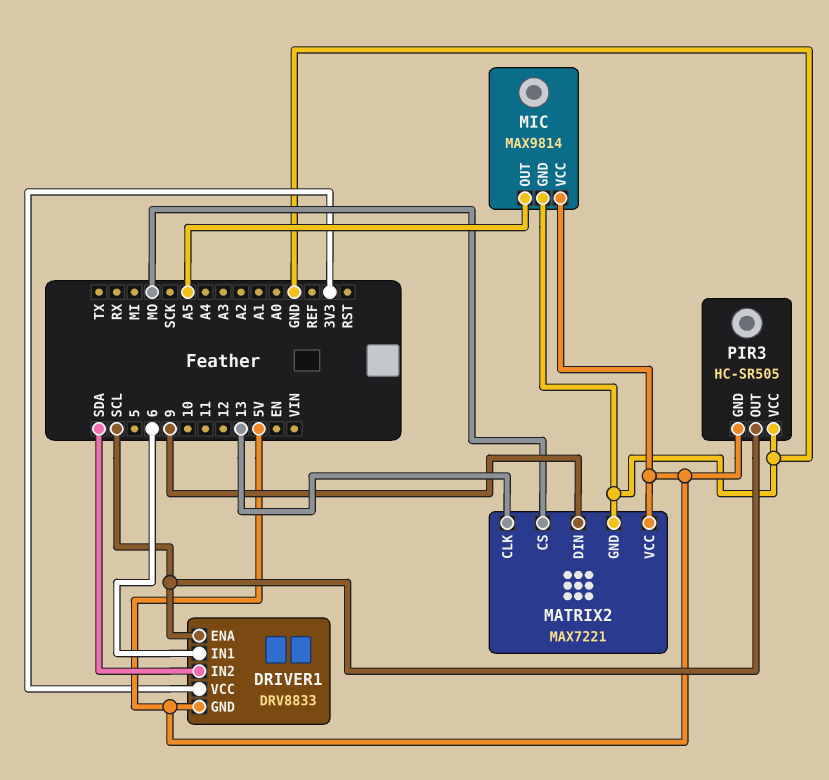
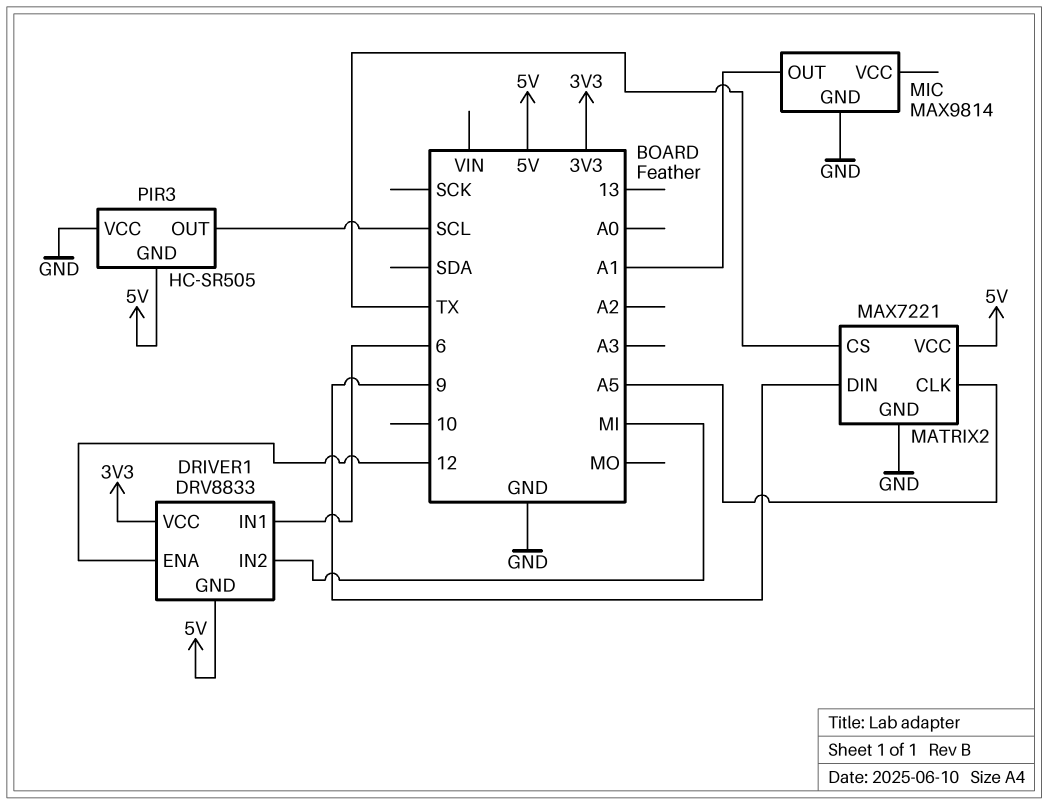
DRIVER1 pin ENA: SCL -> 12
DRIVER1 pin IN2: SDA -> MI
MATRIX2 pin CLK: 13 -> A5
MATRIX2 pin CS: MO -> TX
MIC pin OUT: A5 -> A1
MIC pin VCC: 5V -> none

